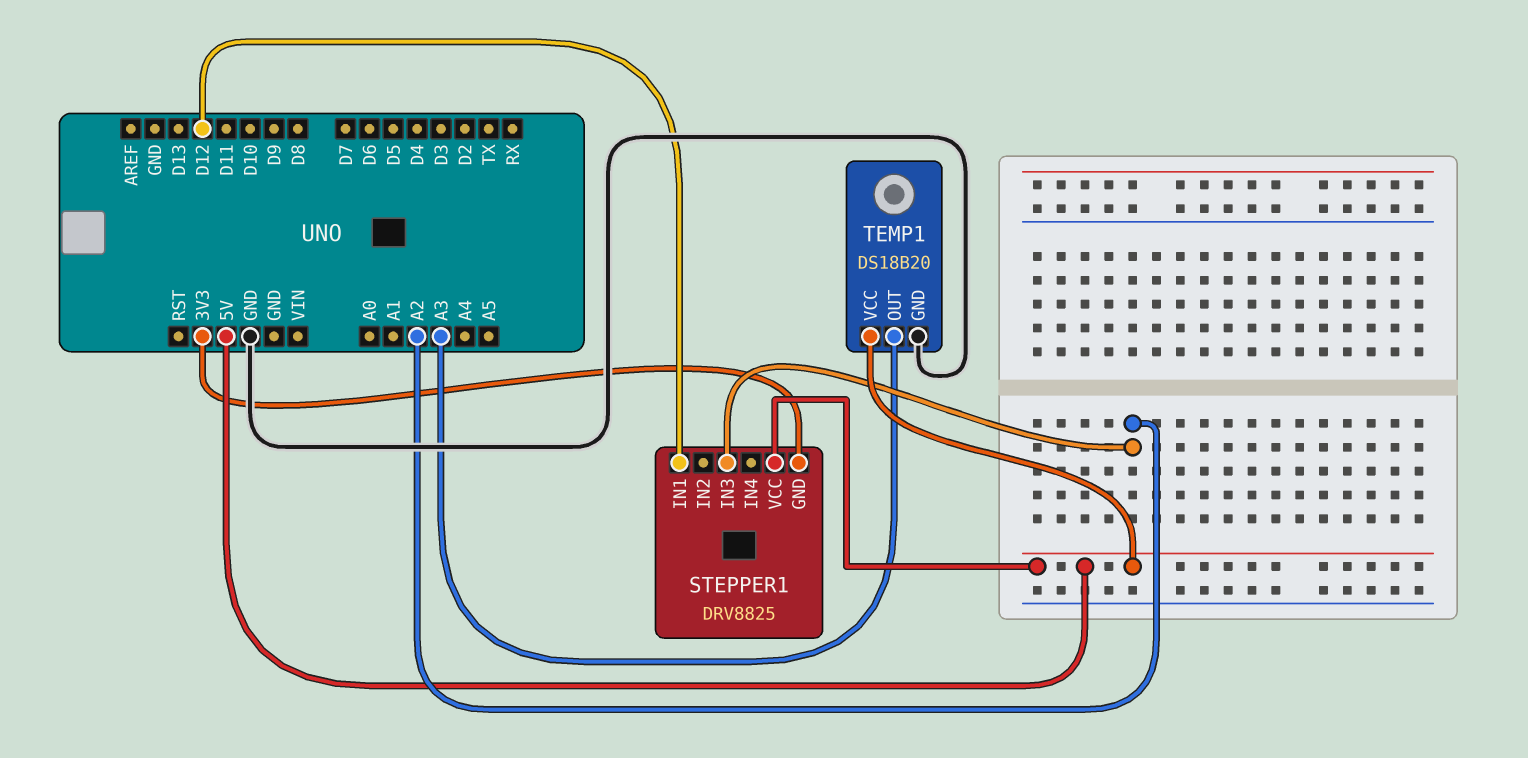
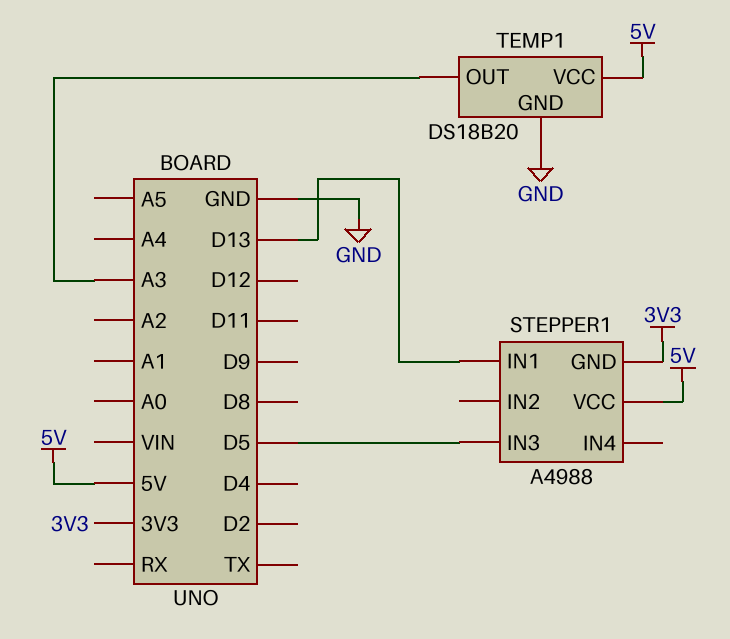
STEPPER1: DRV8825 -> A4988
STEPPER1 pin IN1: D12 -> D13
STEPPER1 pin IN3: A2 -> D5

